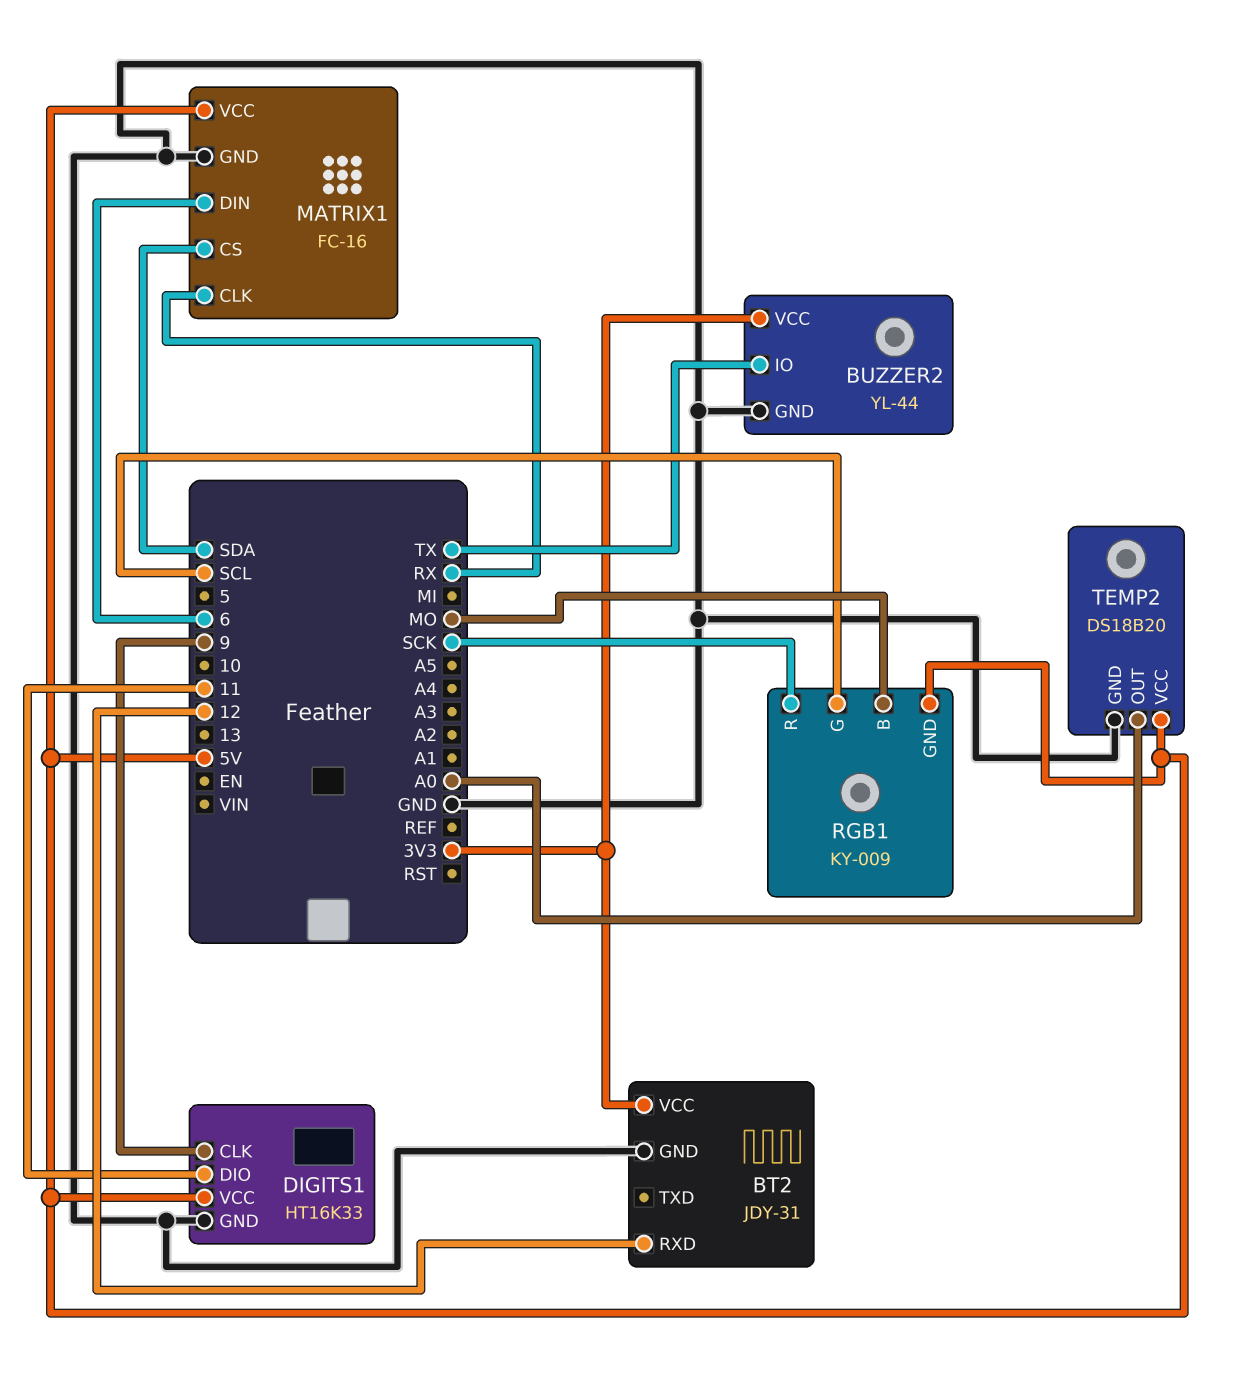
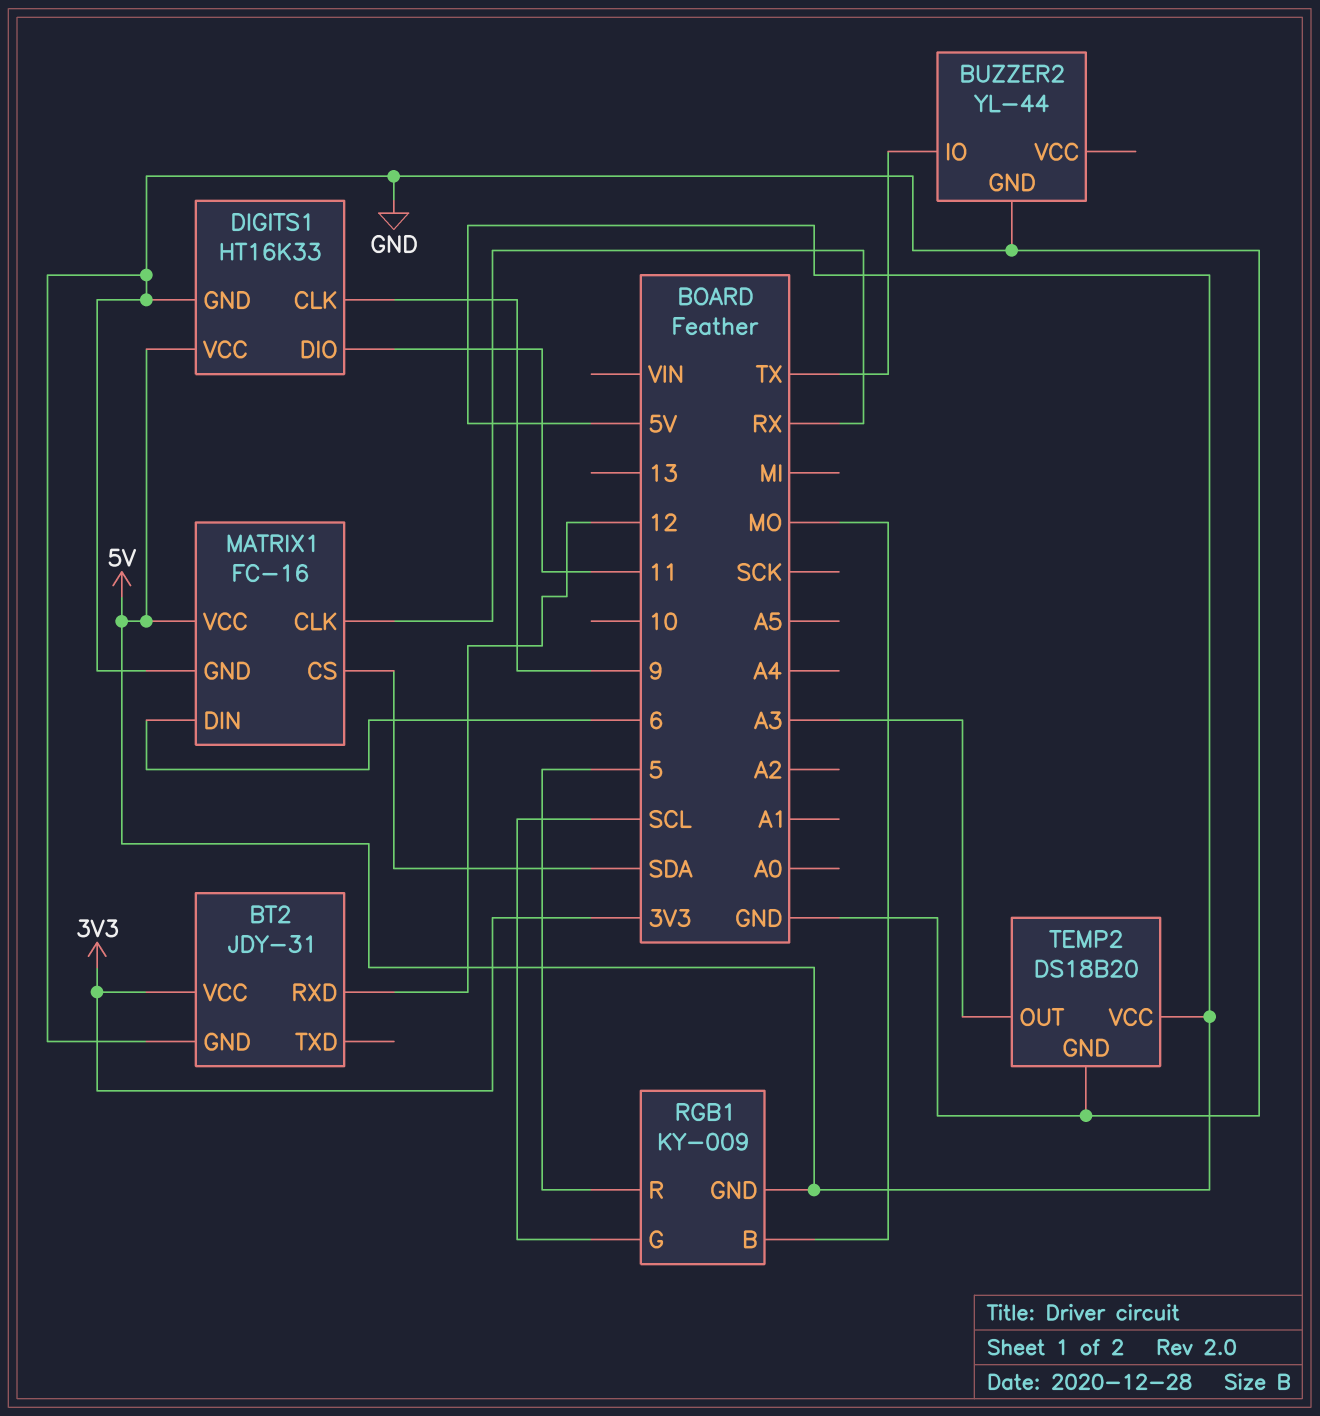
BUZZER2 pin VCC: 3V3 -> none
RGB1 pin R: SCK -> 5
TEMP2 pin OUT: A0 -> A3

